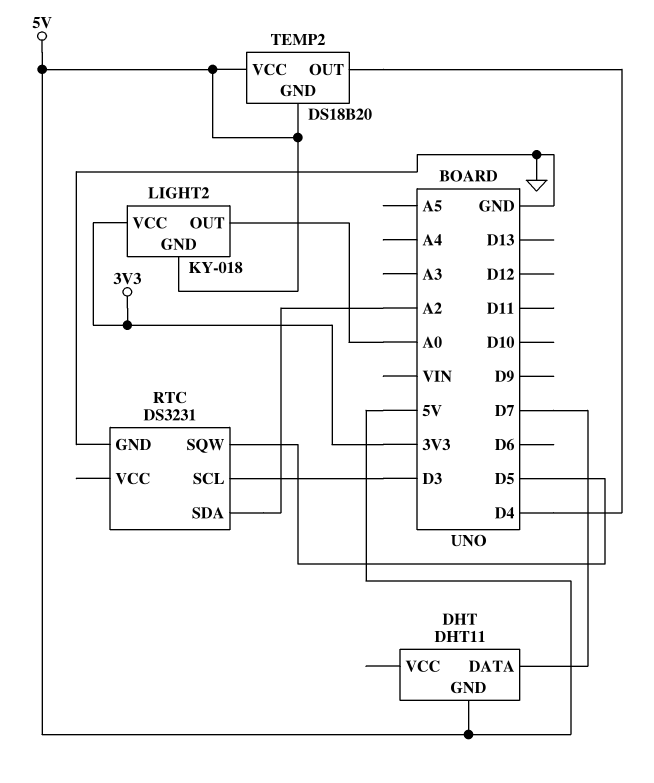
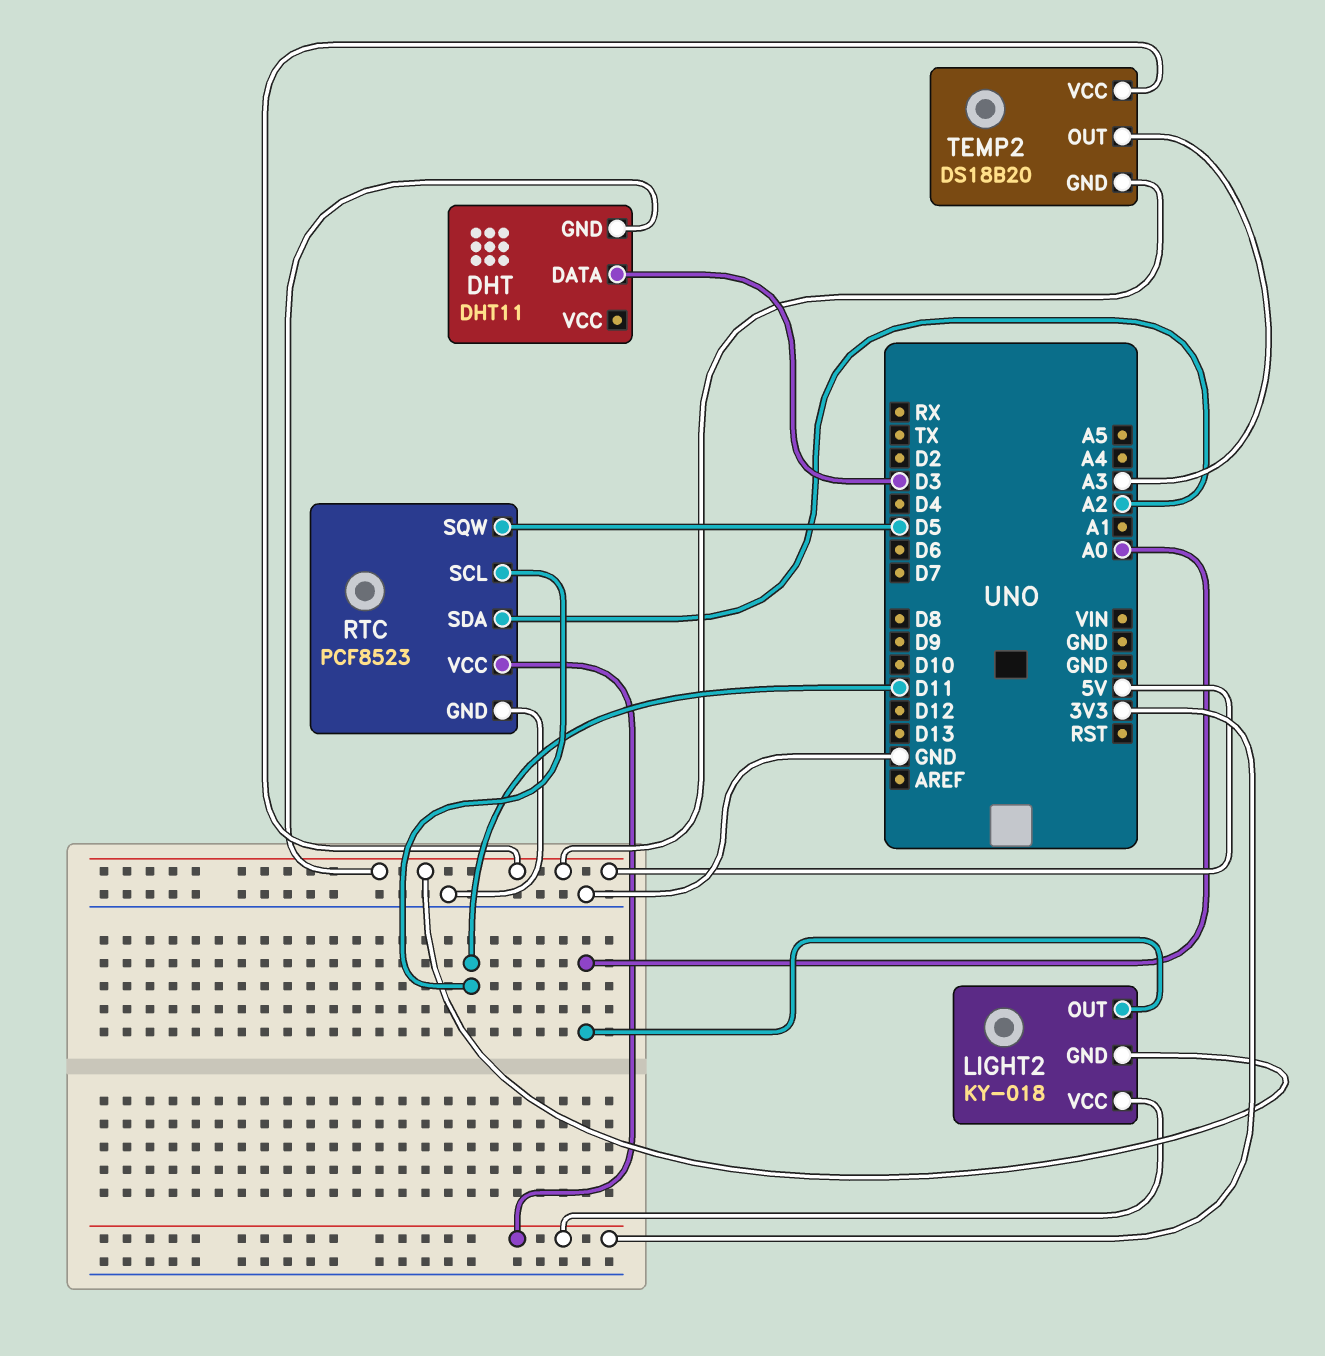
DHT pin DATA: D7 -> D3
RTC: DS3231 -> PCF8523
RTC pin SCL: D3 -> D11
RTC pin VCC: none -> 3V3
TEMP2 pin OUT: D4 -> A3

